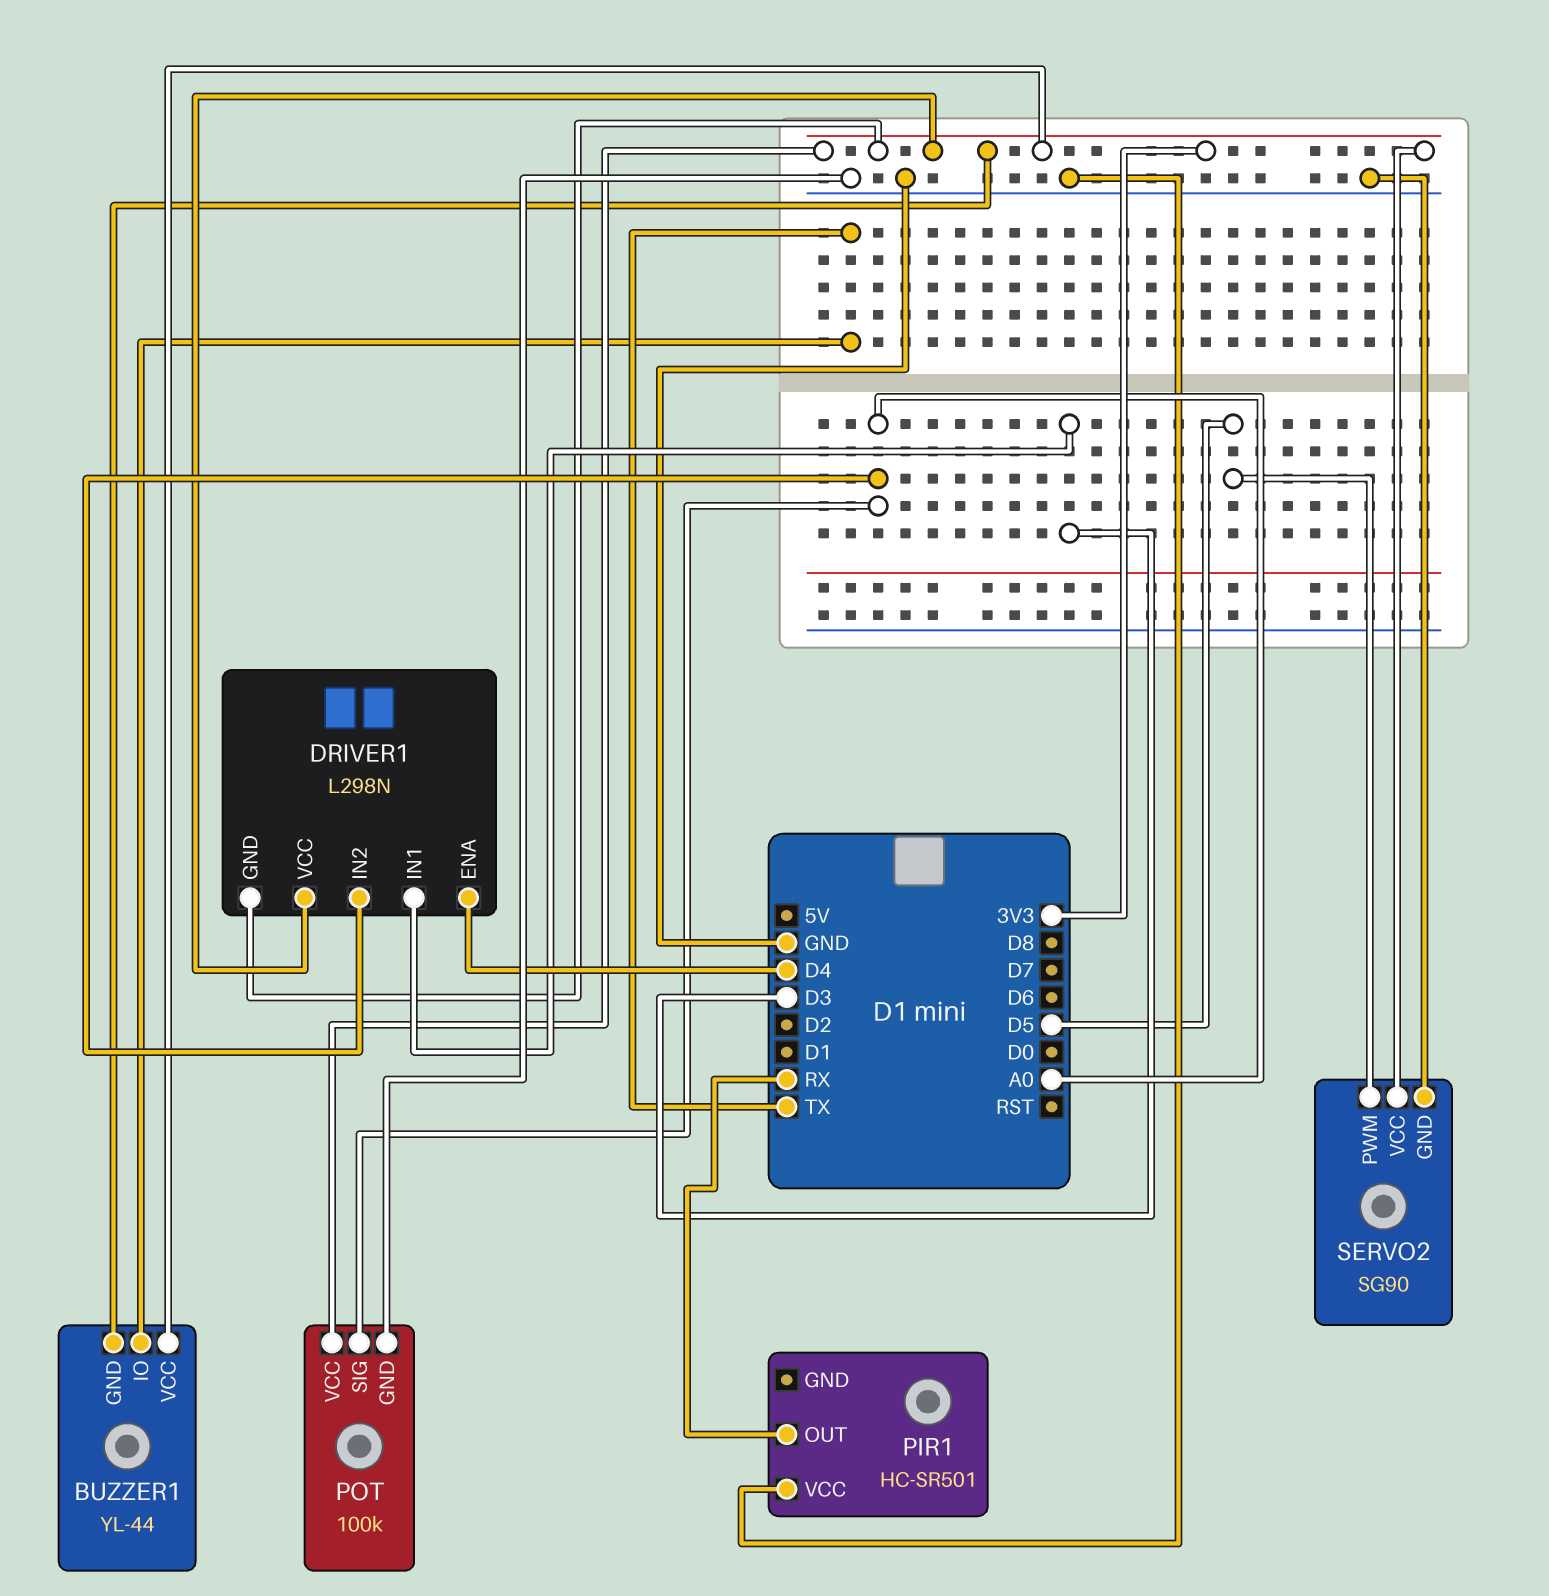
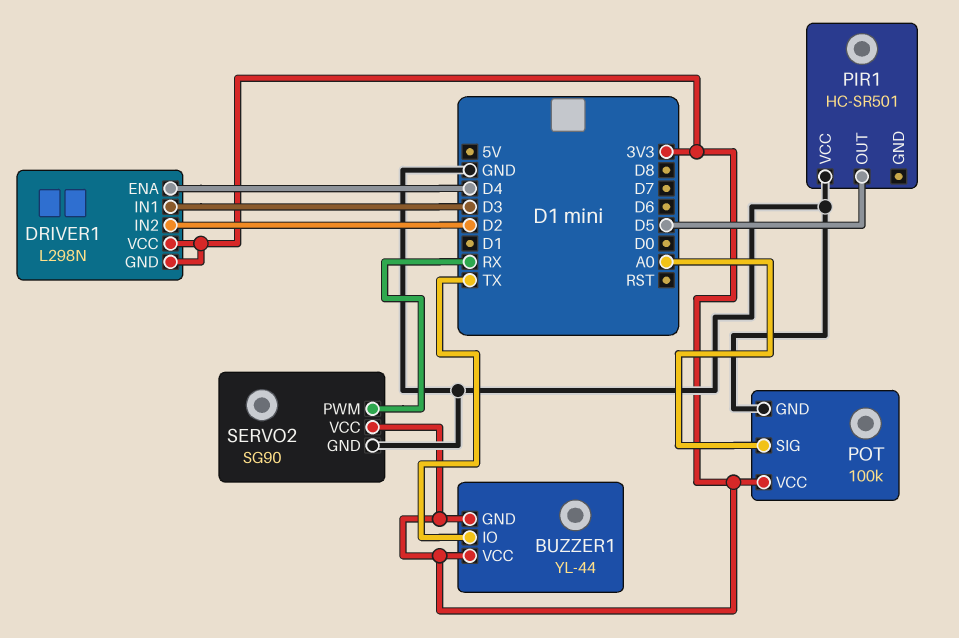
DRIVER1 pin IN2: A0 -> D2
PIR1 pin OUT: RX -> D5
SERVO2 pin PWM: D5 -> RX

